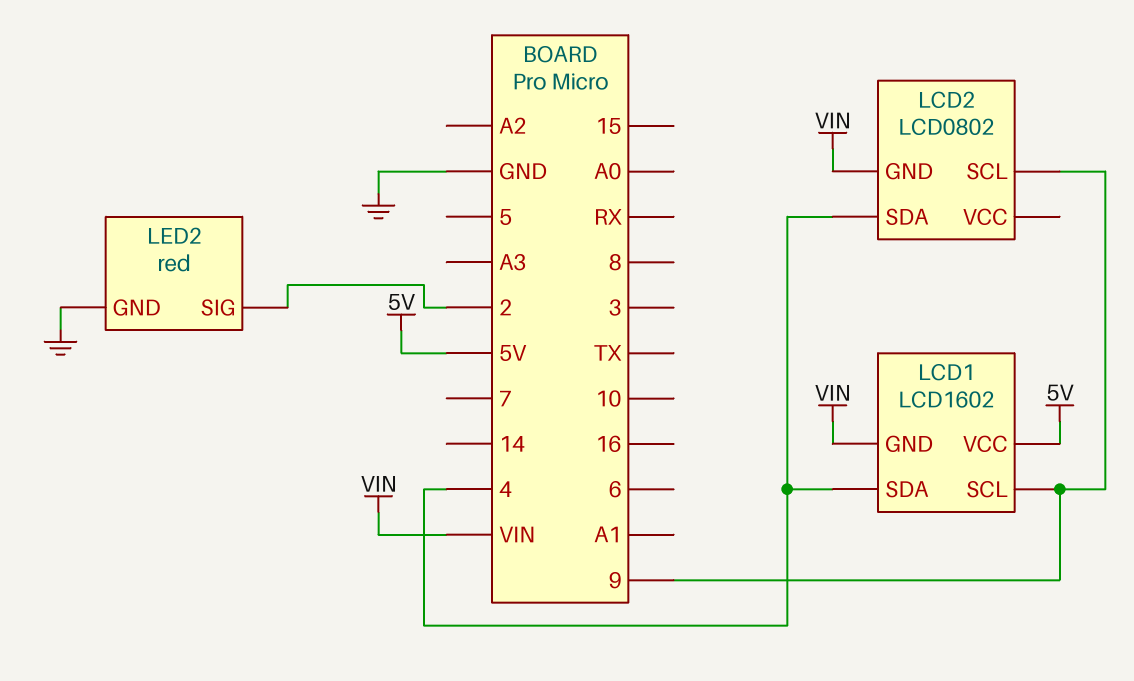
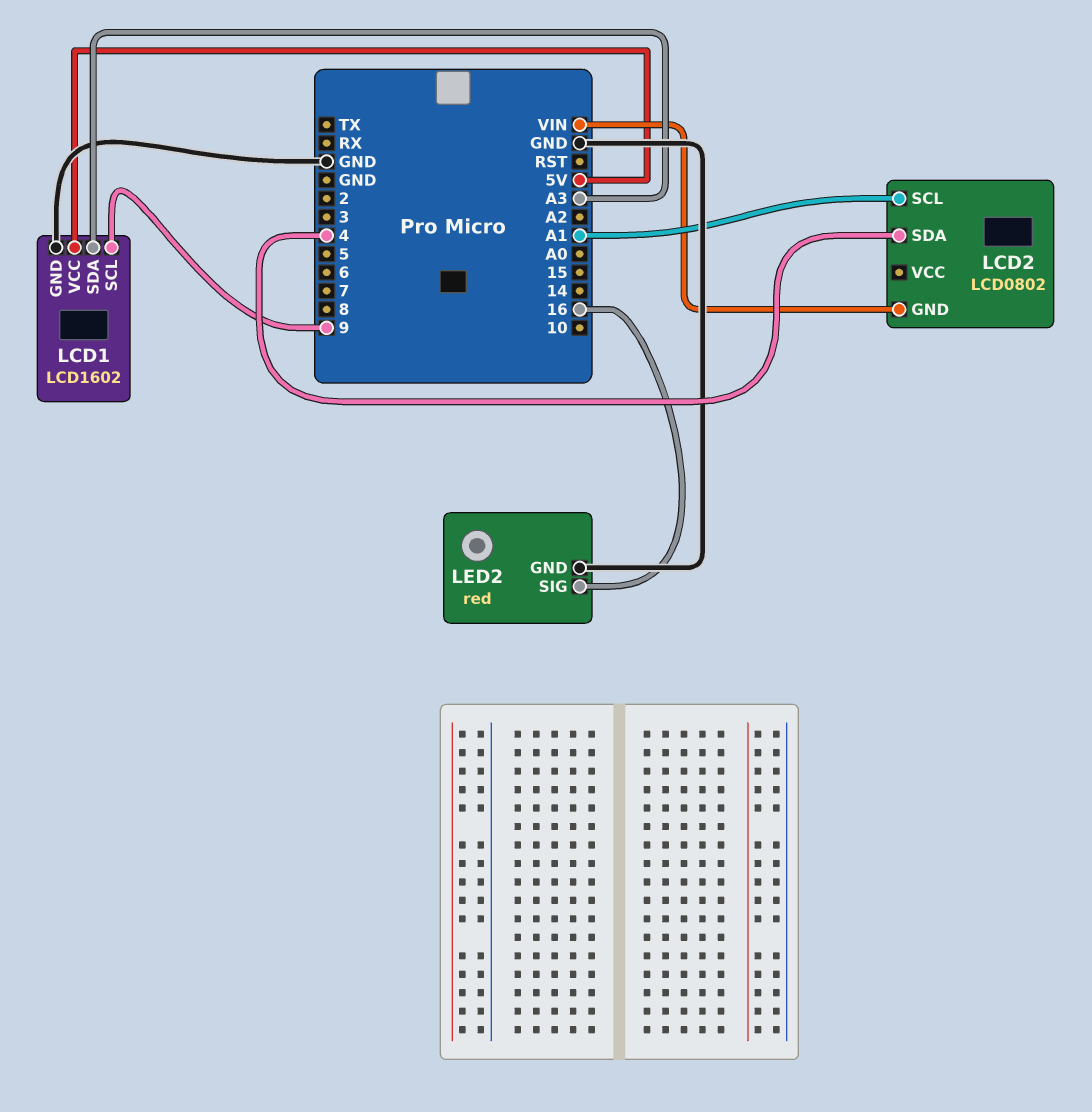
LCD1 pin GND: VIN -> GND
LCD1 pin SDA: 4 -> A3
LCD2 pin SCL: 9 -> A1
LED2 pin SIG: 2 -> 16

